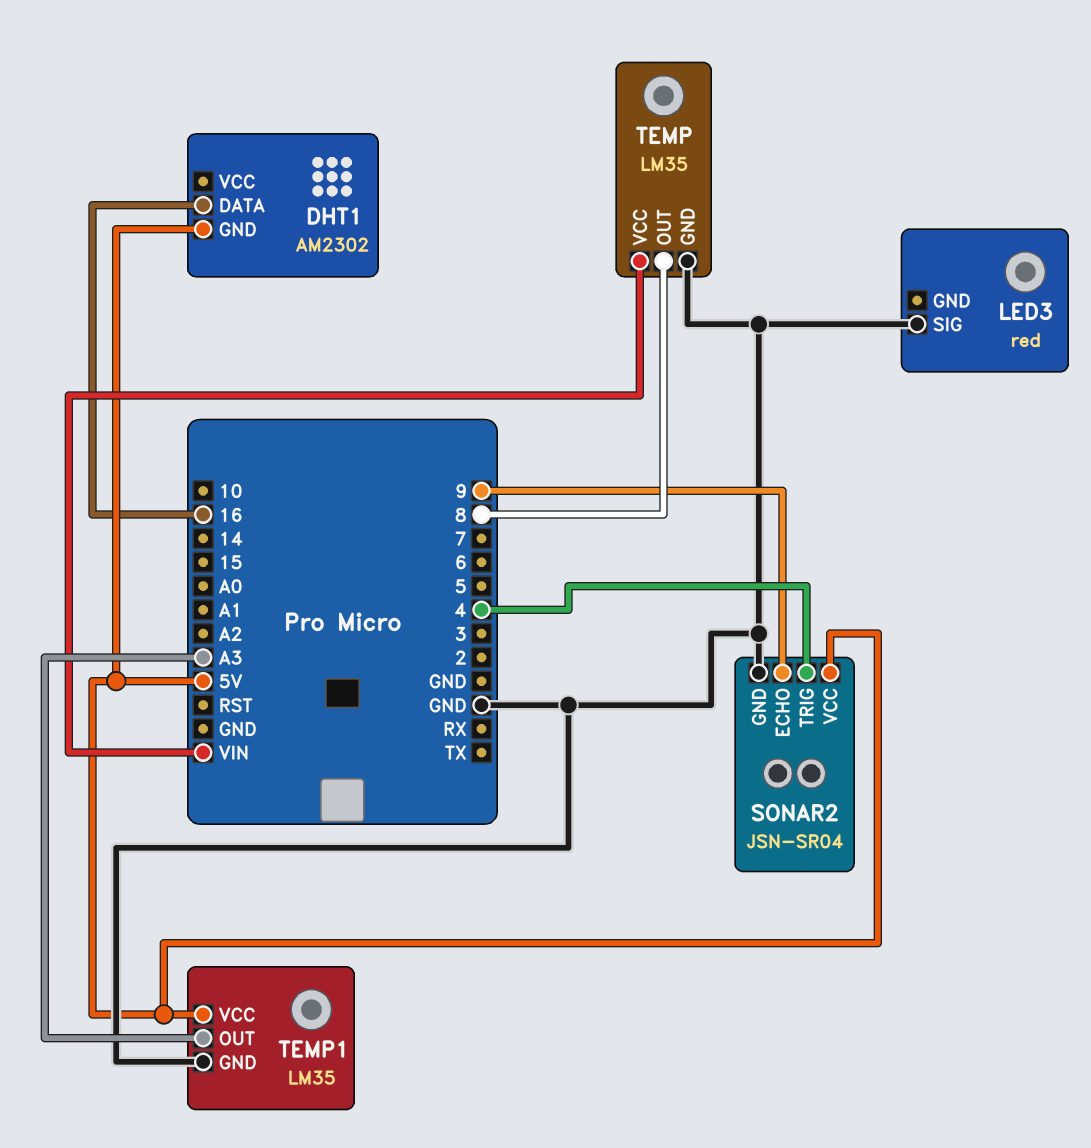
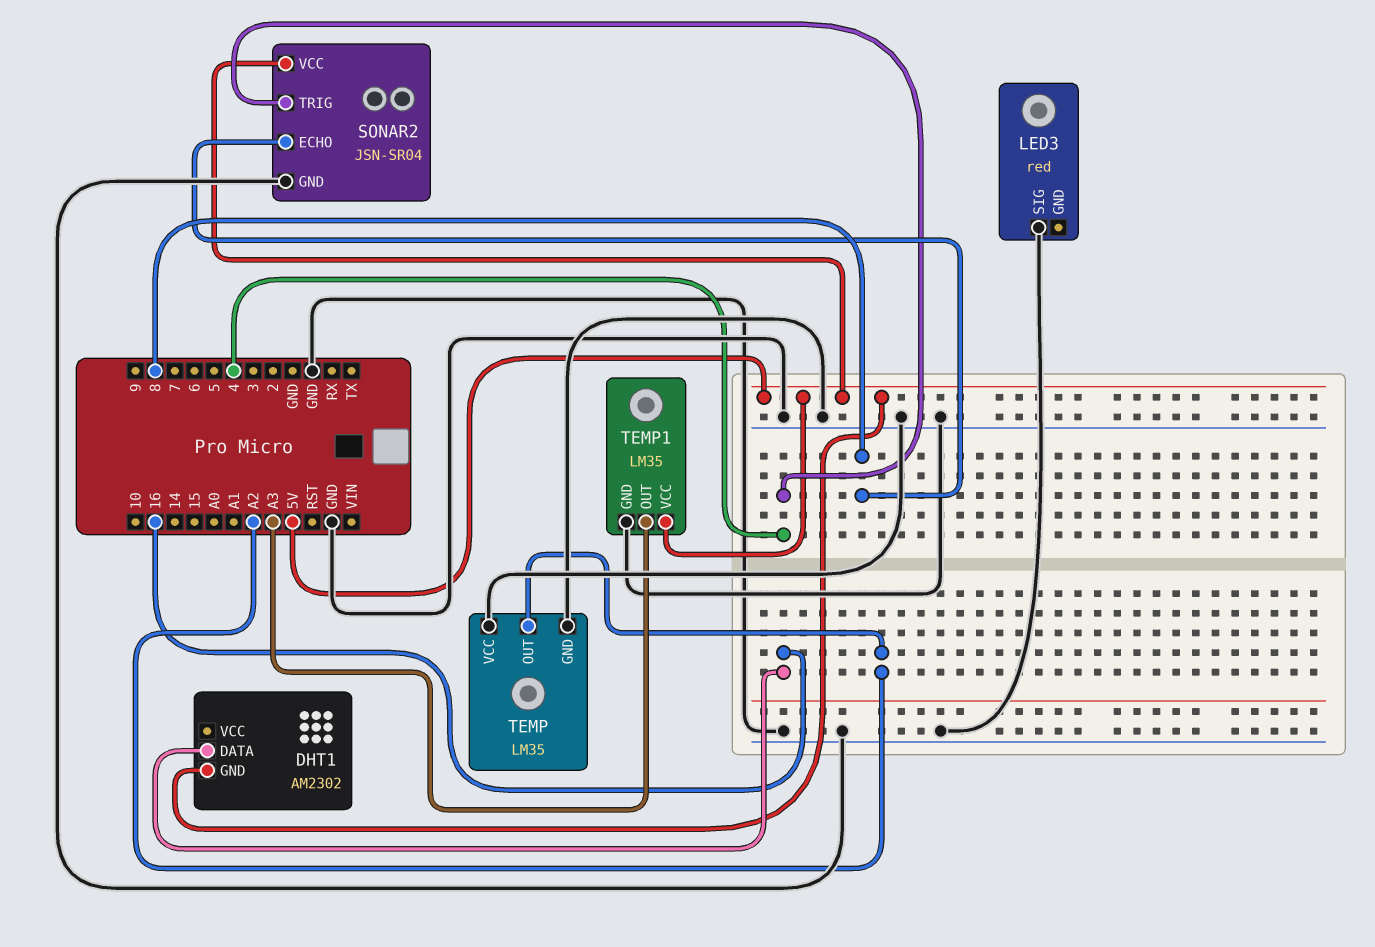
SONAR2 pin ECHO: 9 -> 8
TEMP pin OUT: 8 -> A2
TEMP pin VCC: VIN -> GND

